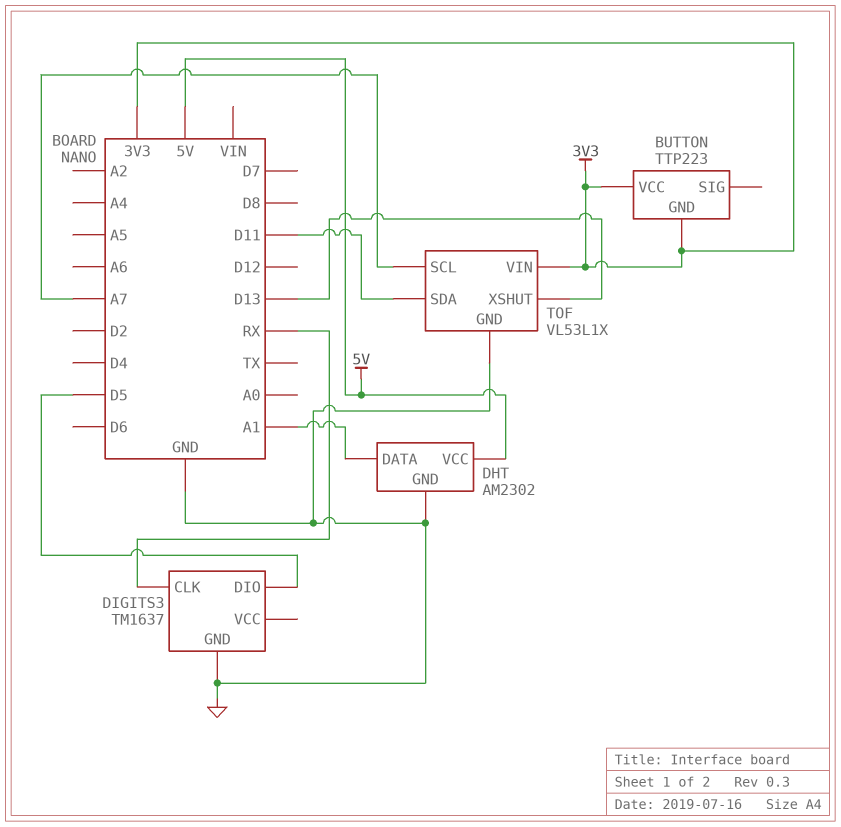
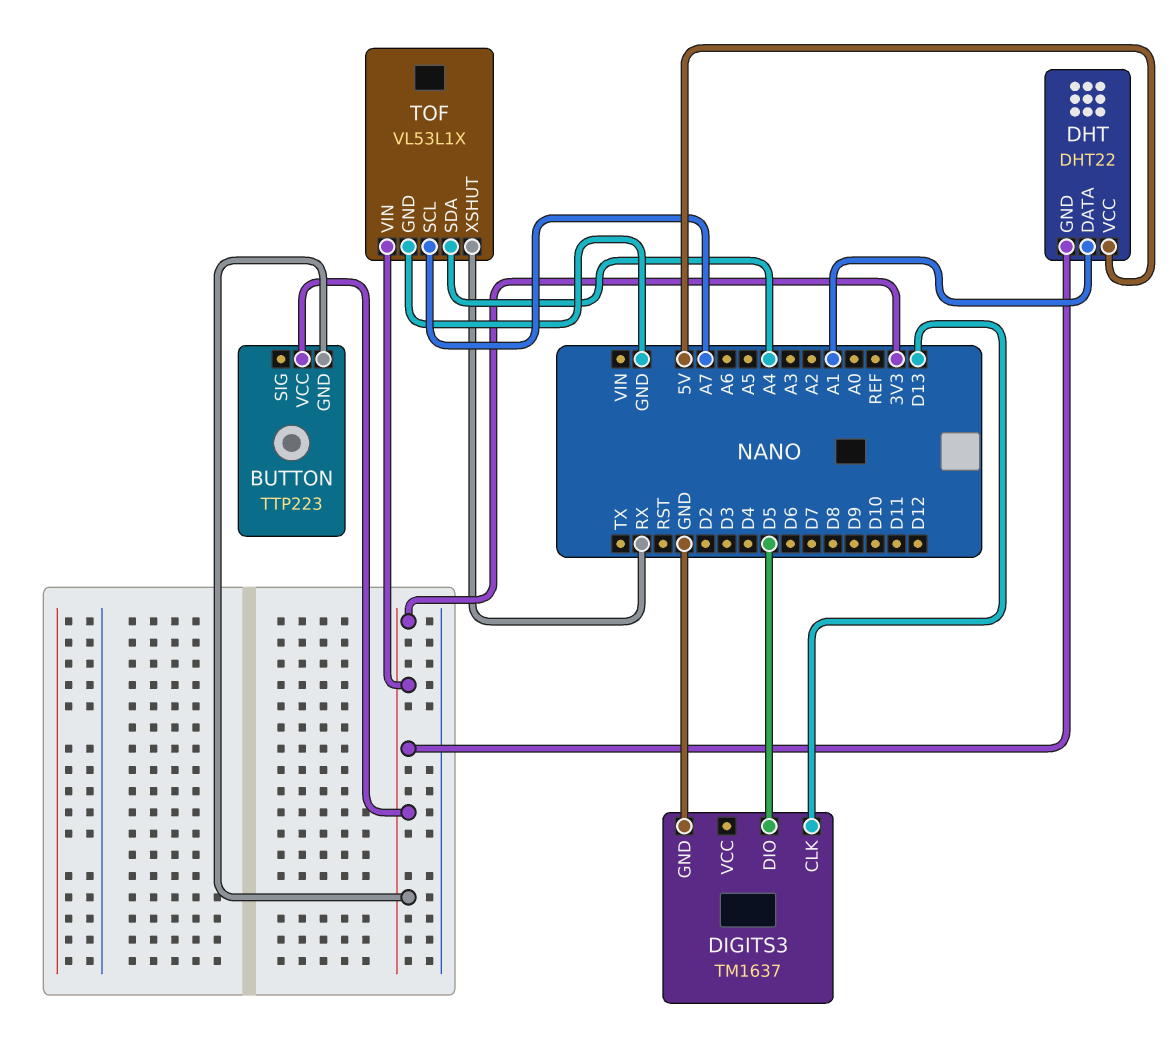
DHT: AM2302 -> DHT22
DHT pin GND: GND -> 3V3
DIGITS3 pin CLK: RX -> D13
TOF pin SDA: D11 -> A4
TOF pin XSHUT: D13 -> RX

